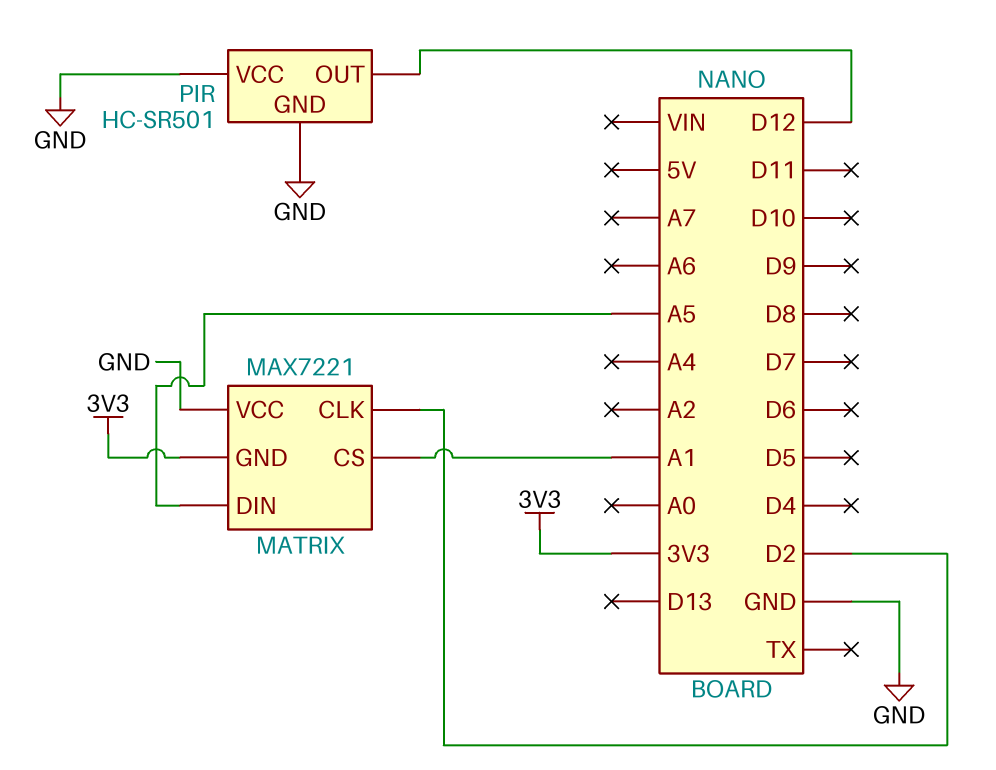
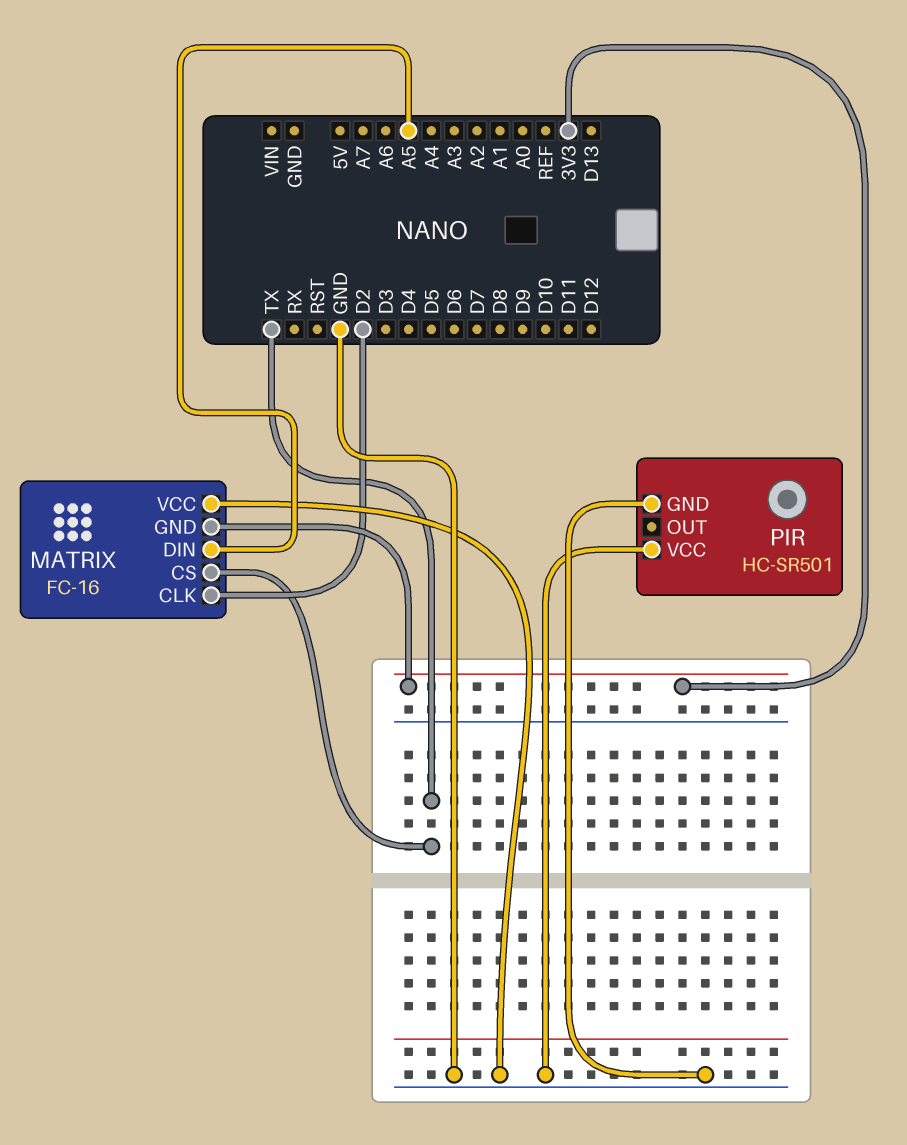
MATRIX: MAX7221 -> FC-16
MATRIX pin CS: A1 -> TX
PIR pin OUT: D12 -> none

